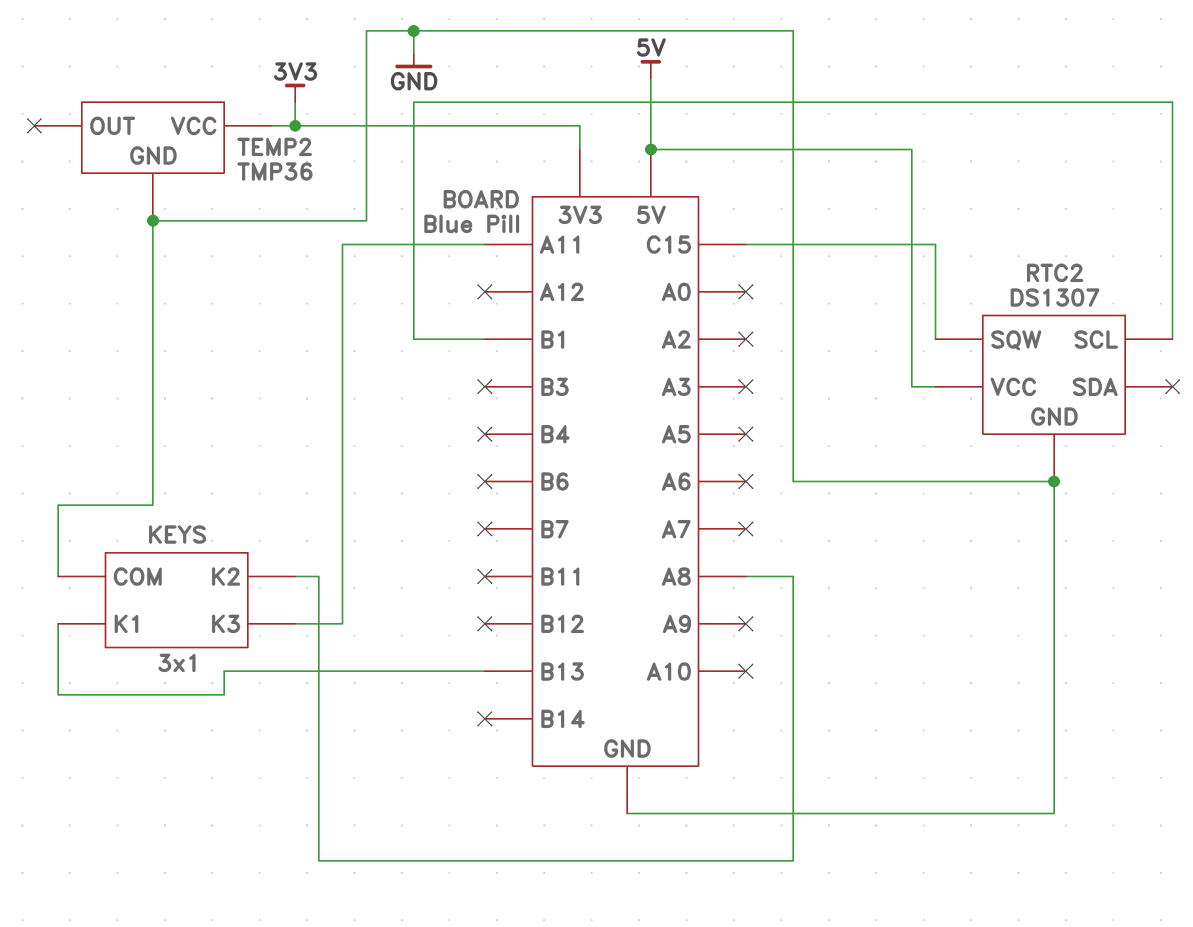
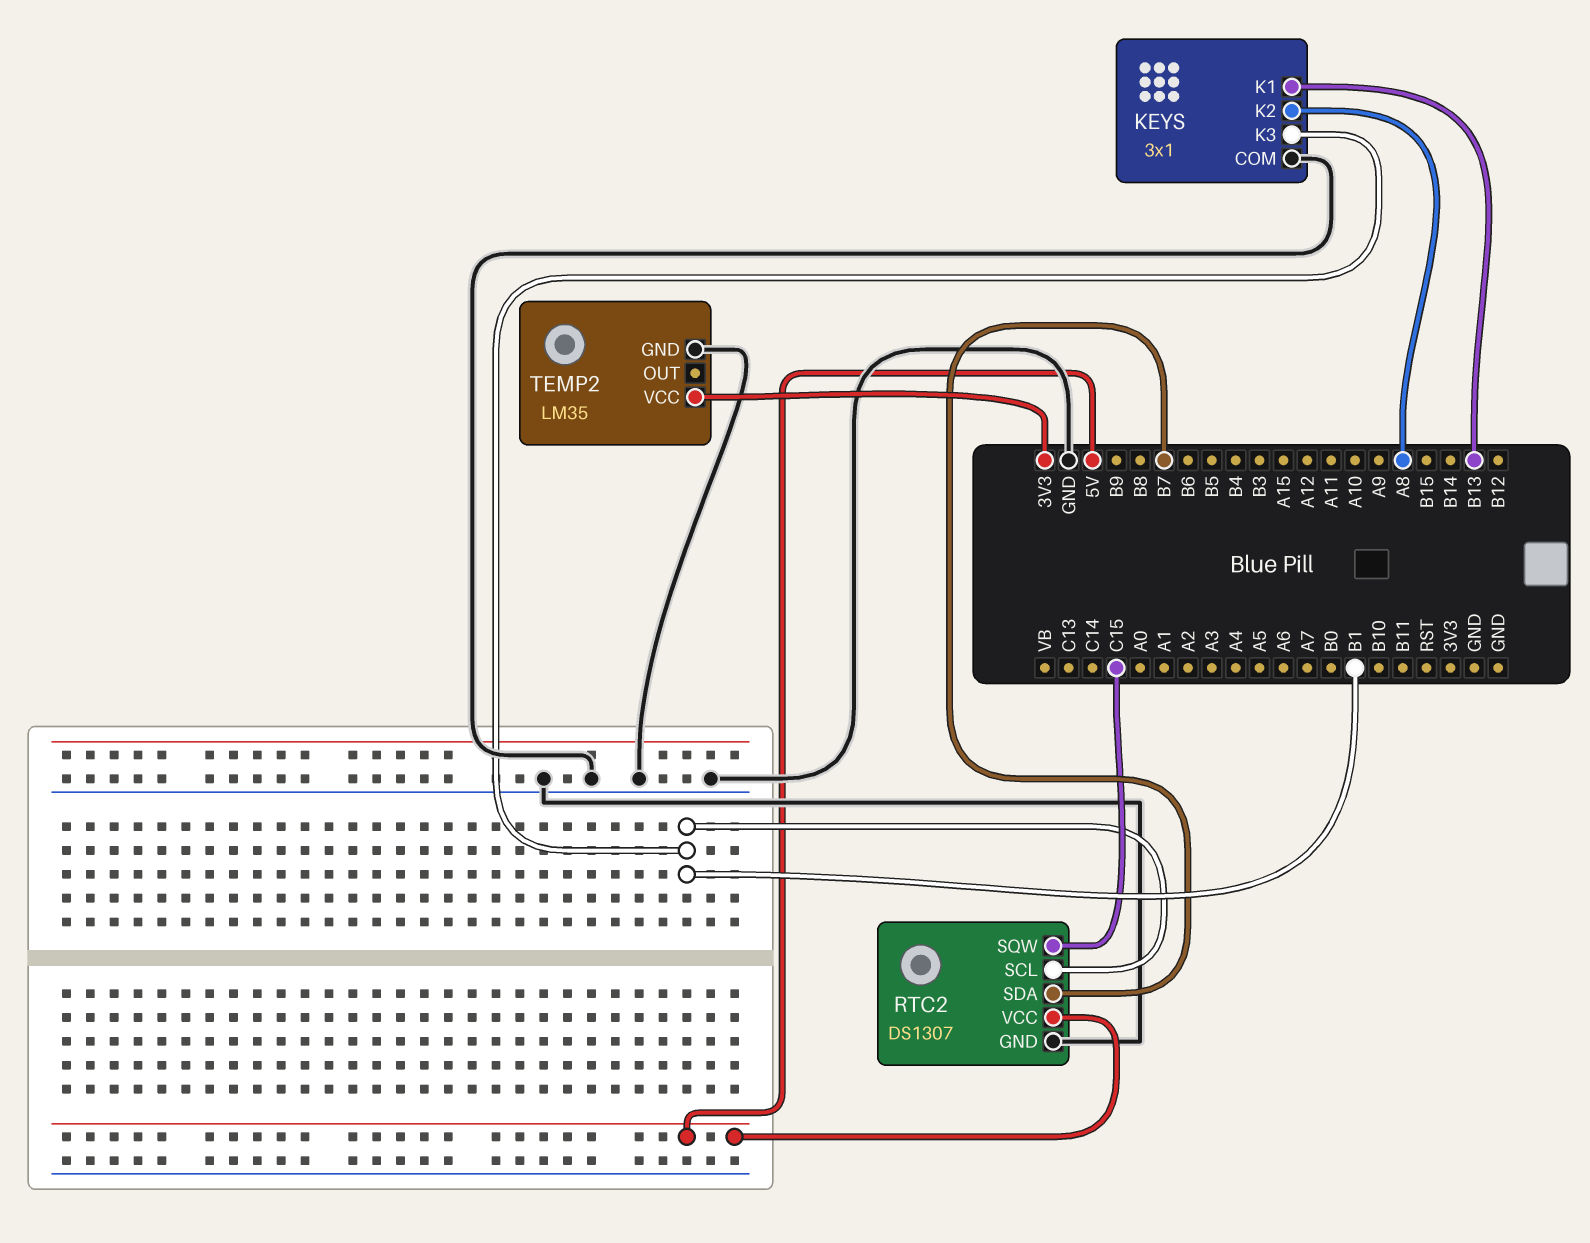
KEYS pin K3: A11 -> B1
RTC2 pin SDA: none -> B7
TEMP2: TMP36 -> LM35

